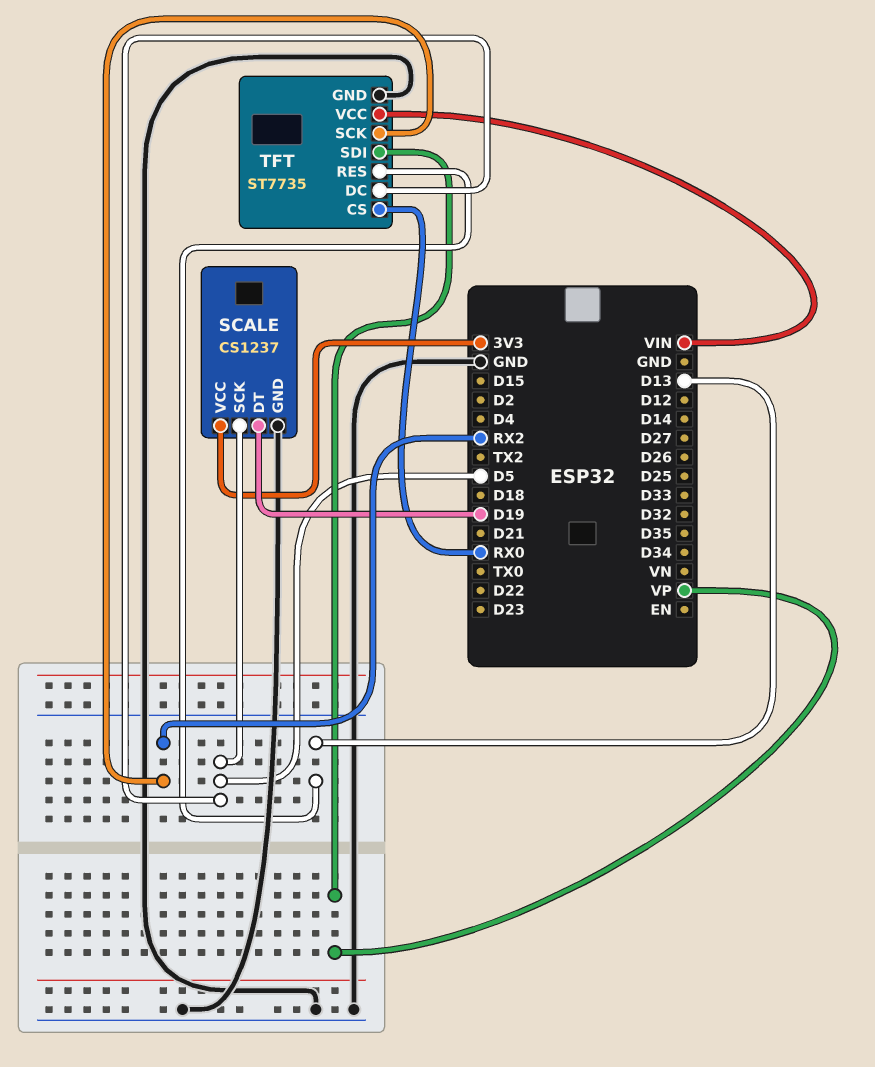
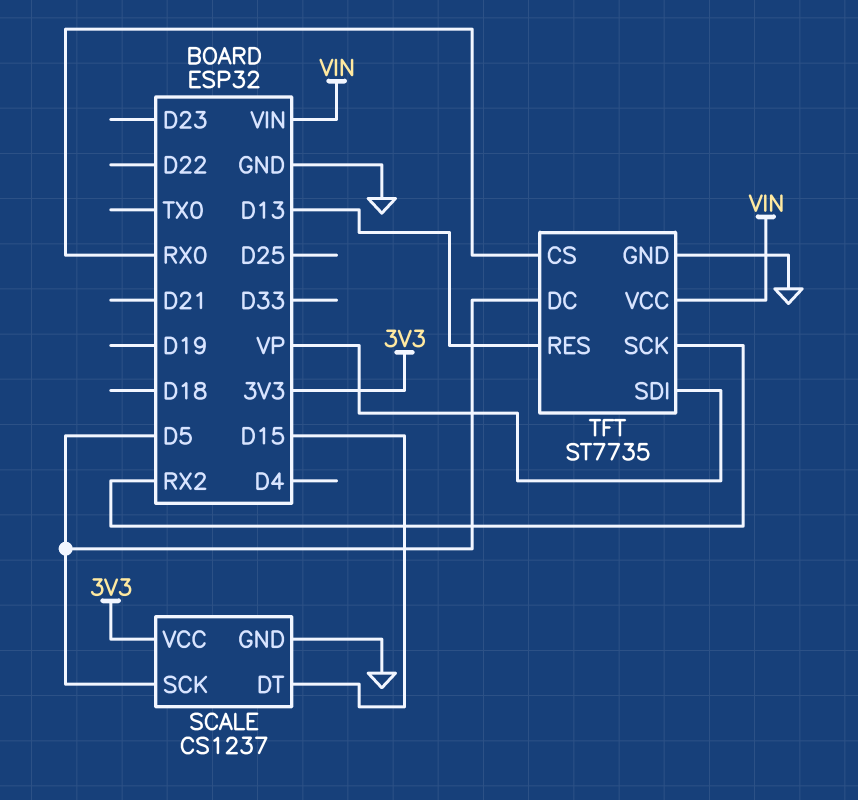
SCALE pin DT: D19 -> D15

